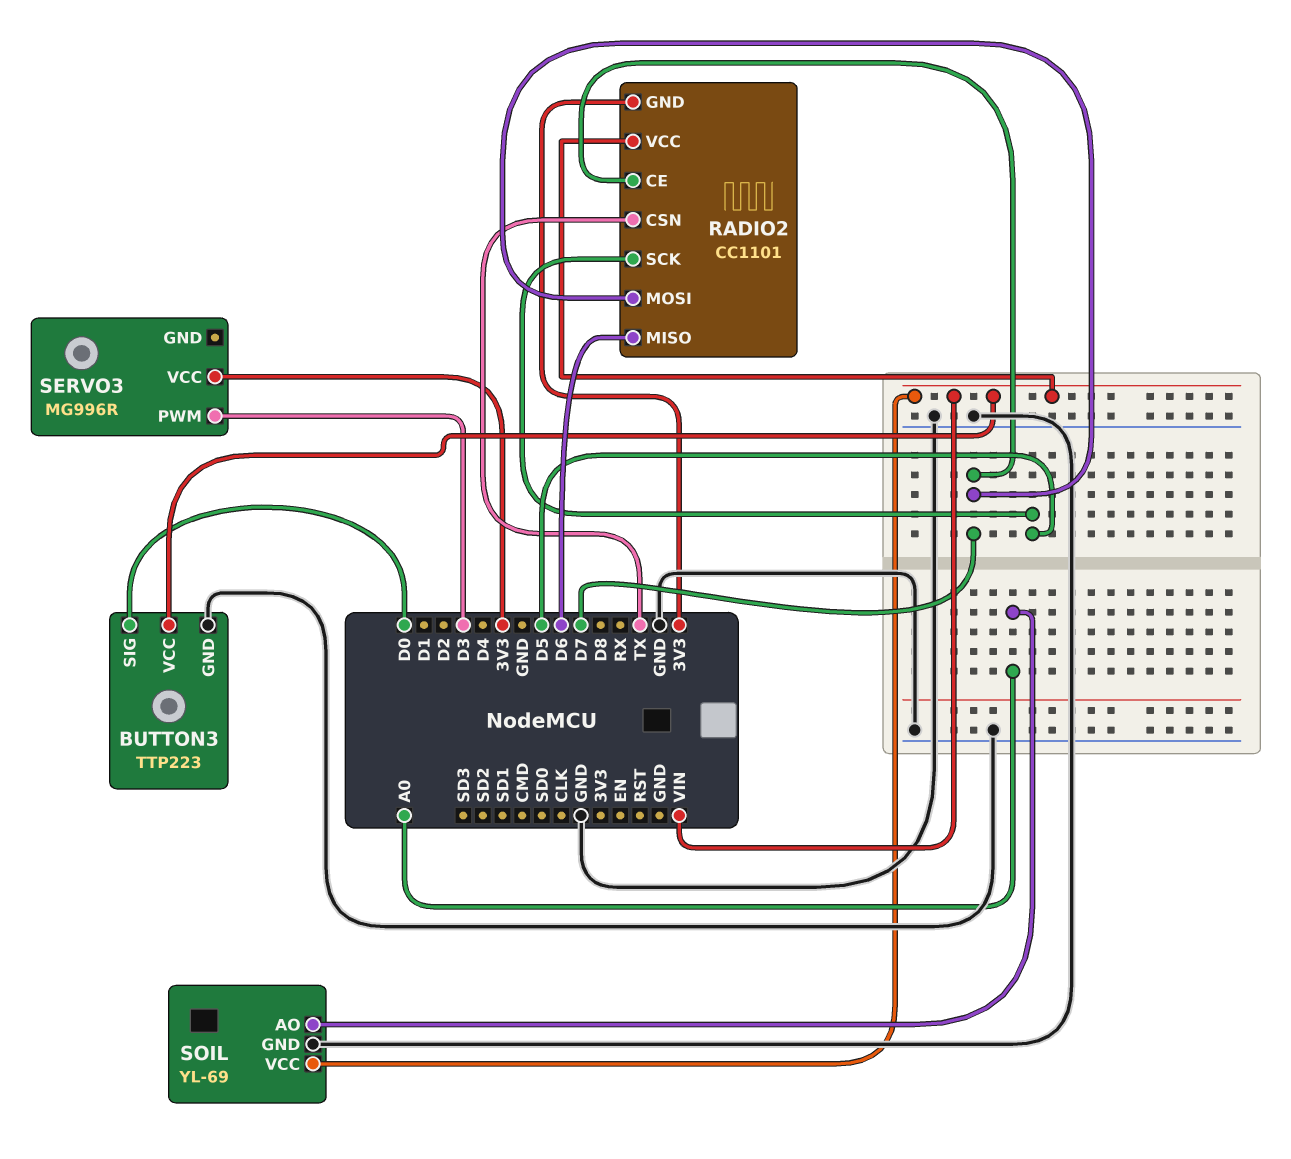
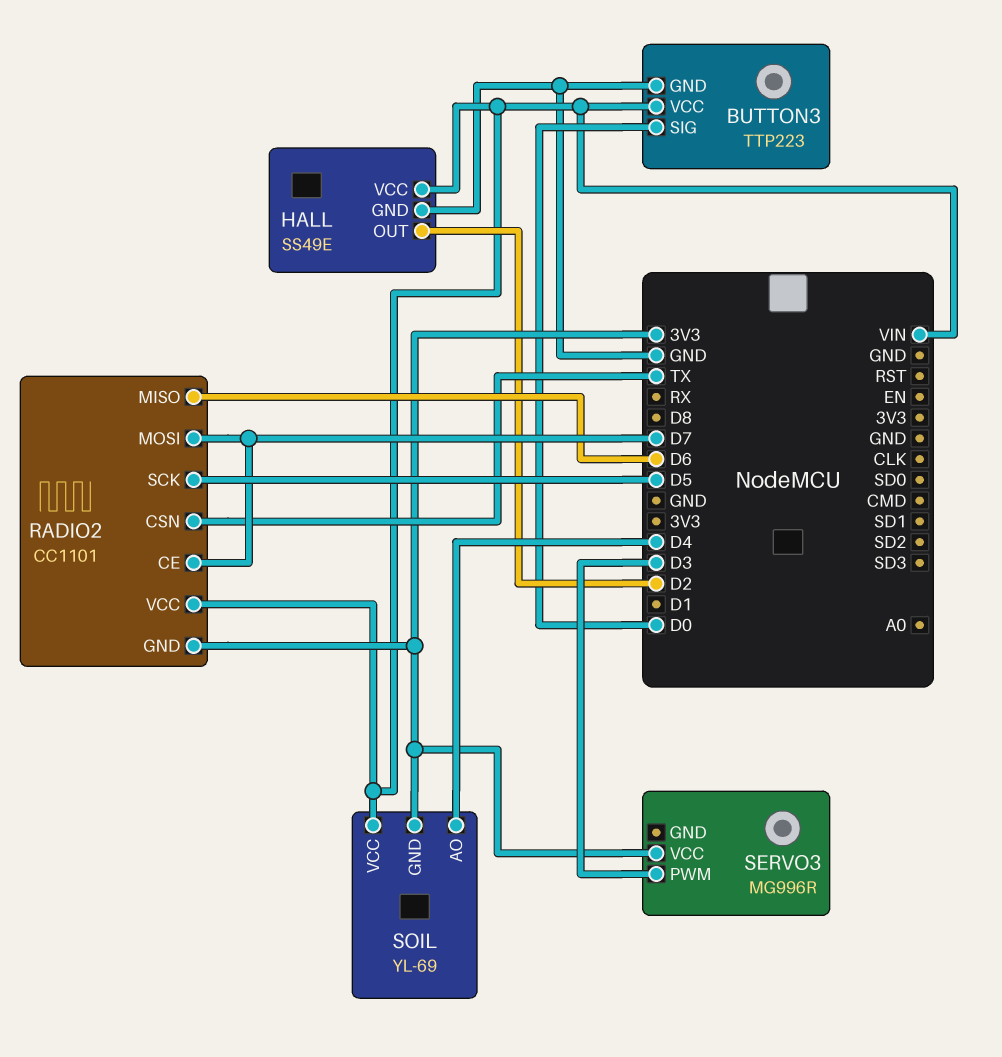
HALL: none -> SS49E
HALL pin GND: none -> GND
HALL pin OUT: none -> D2
HALL pin VCC: none -> VIN
SOIL pin AO: A0 -> D4
SOIL pin GND: GND -> 3V3

